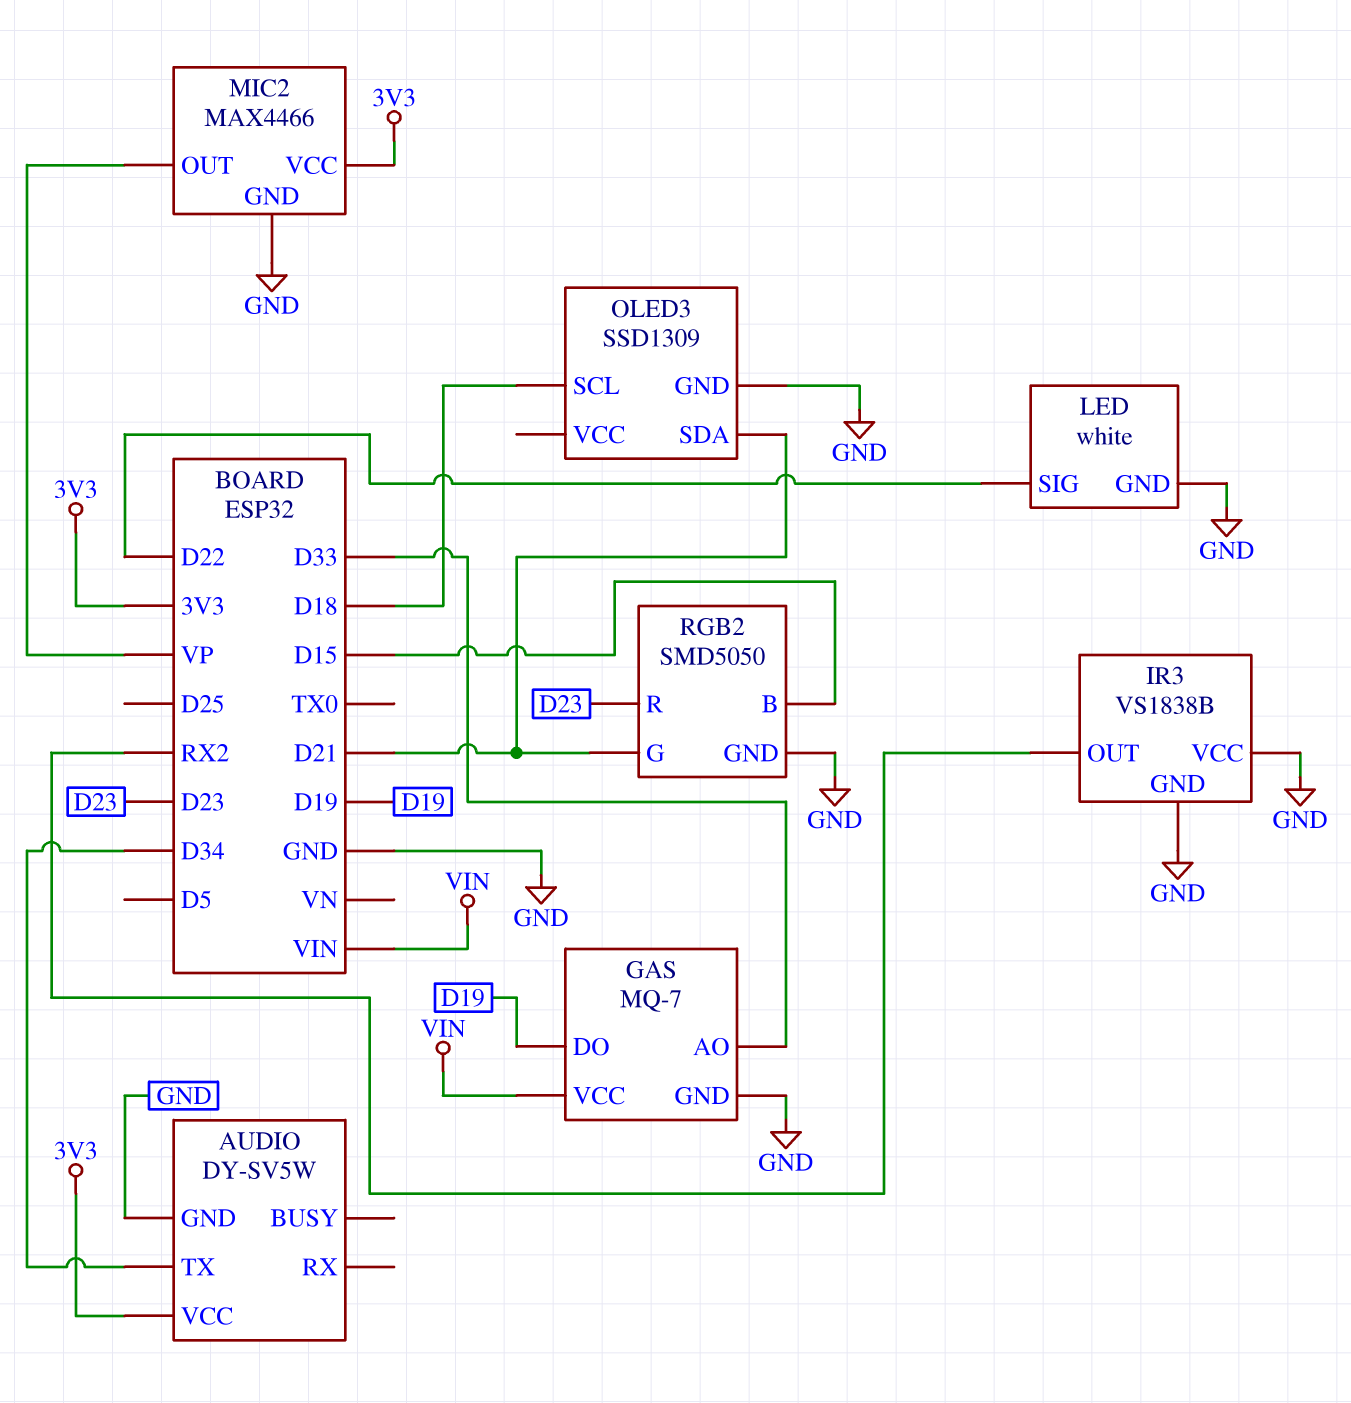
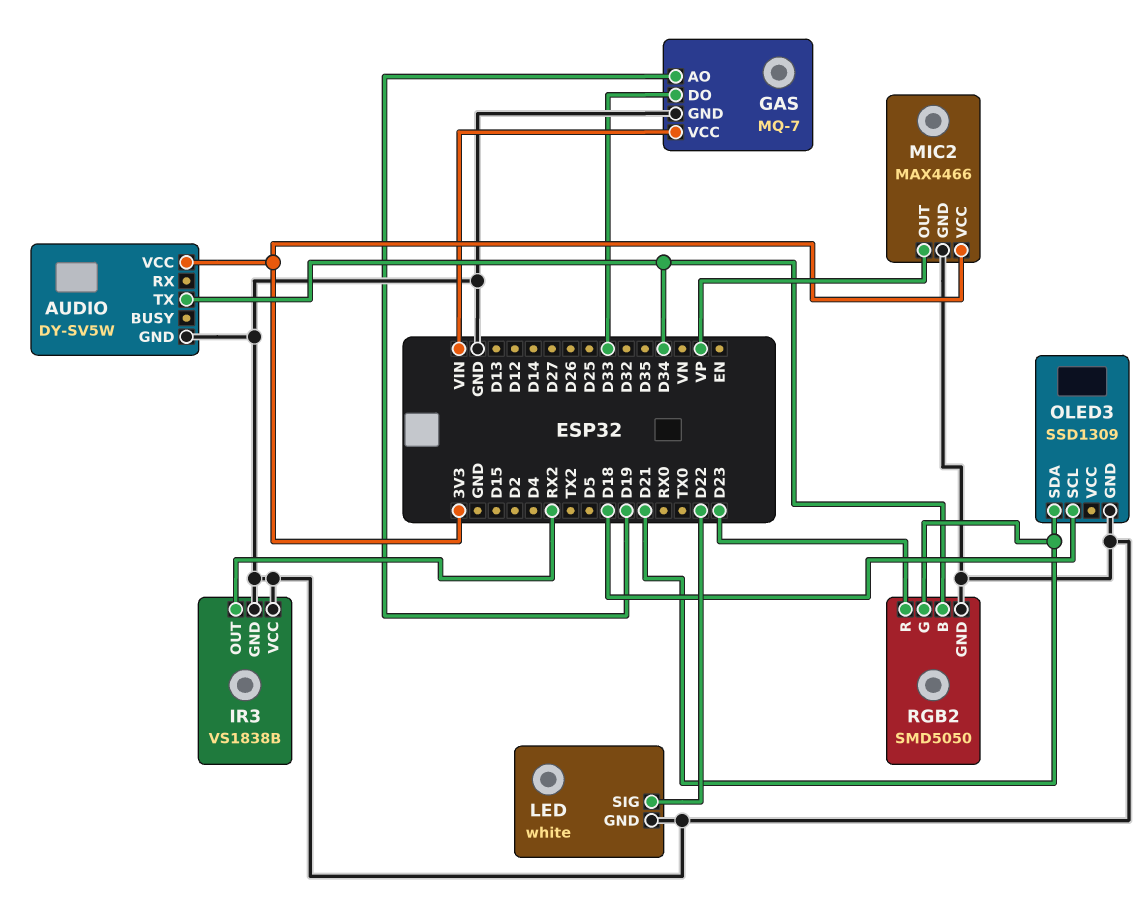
GAS pin AO: D33 -> D19
GAS pin DO: D19 -> D33
RGB2 pin B: D15 -> D34

